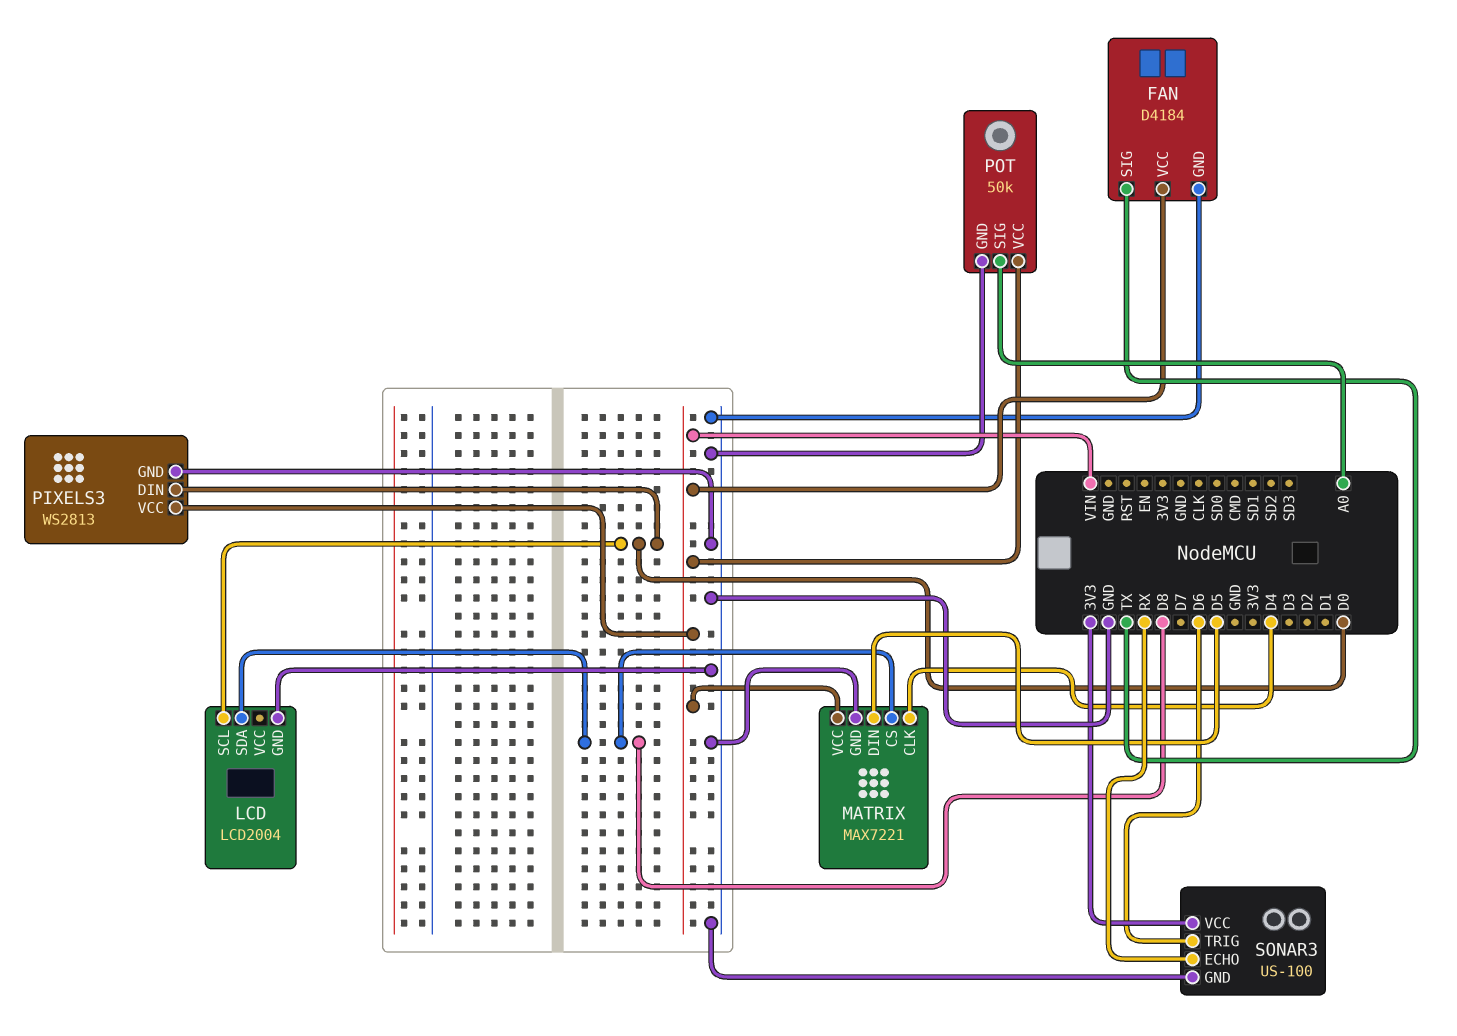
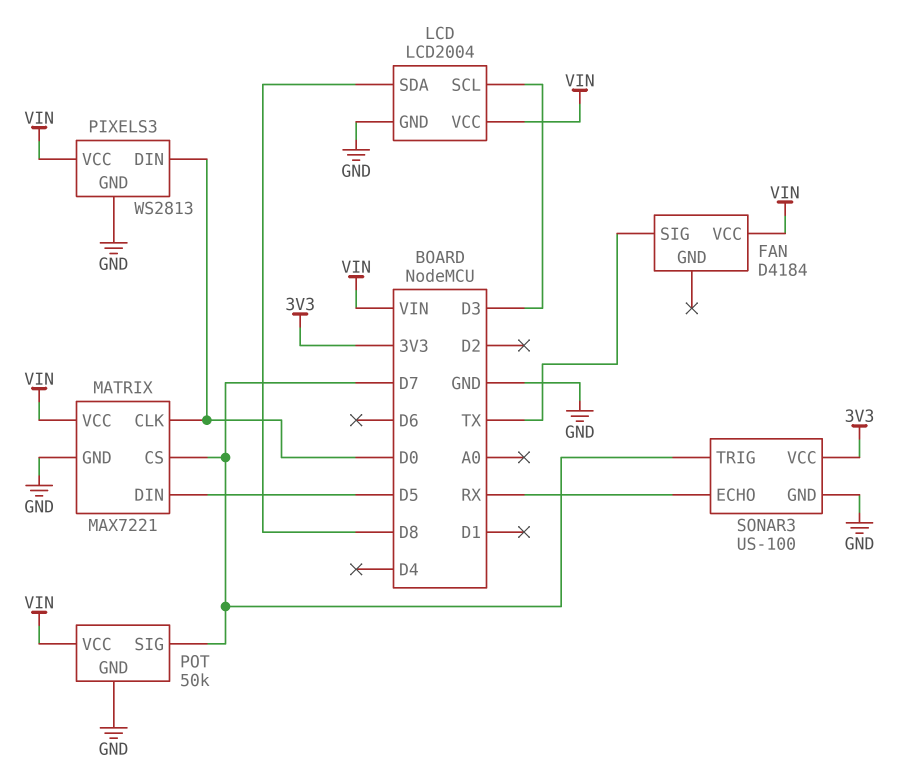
FAN pin GND: GND -> none
LCD pin SCL: D0 -> D3
LCD pin VCC: none -> VIN
MATRIX pin CLK: D4 -> D0
MATRIX pin CS: D8 -> D7
POT pin SIG: A0 -> D7
SONAR3 pin TRIG: D6 -> D7

